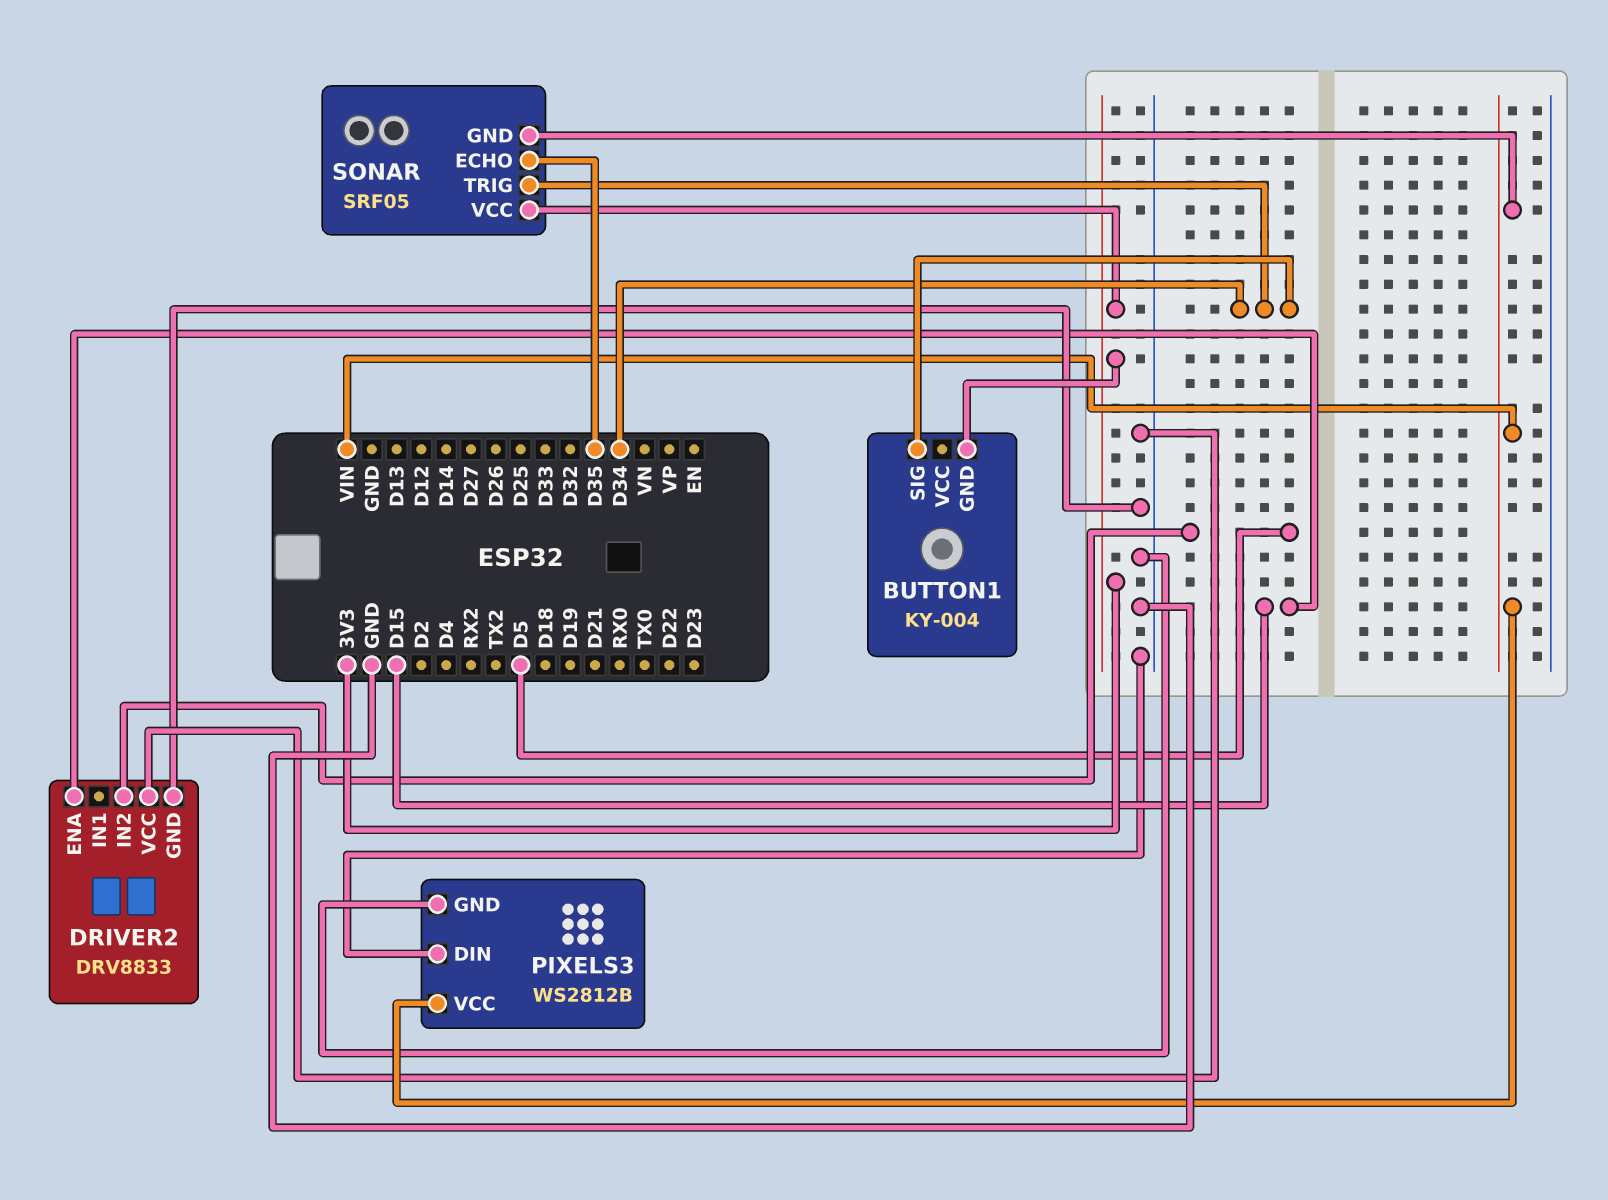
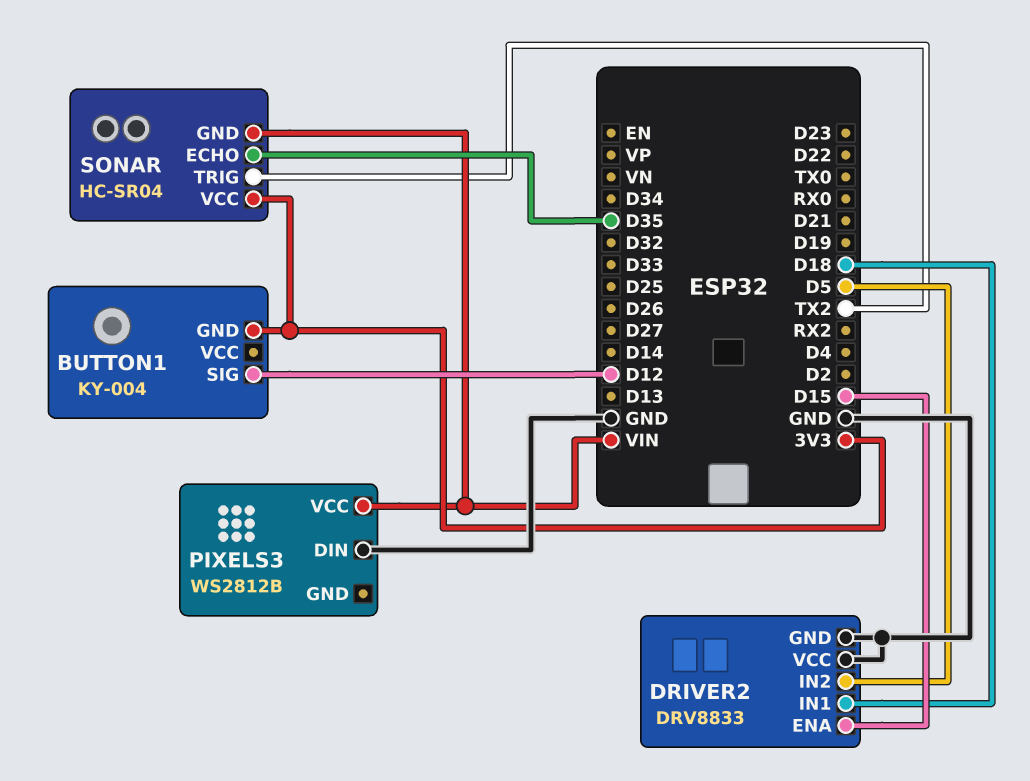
BUTTON1 pin SIG: D34 -> D12
DRIVER2 pin IN1: none -> D18
PIXELS3 pin GND: GND -> none
SONAR: SRF05 -> HC-SR04
SONAR pin TRIG: D34 -> TX2

